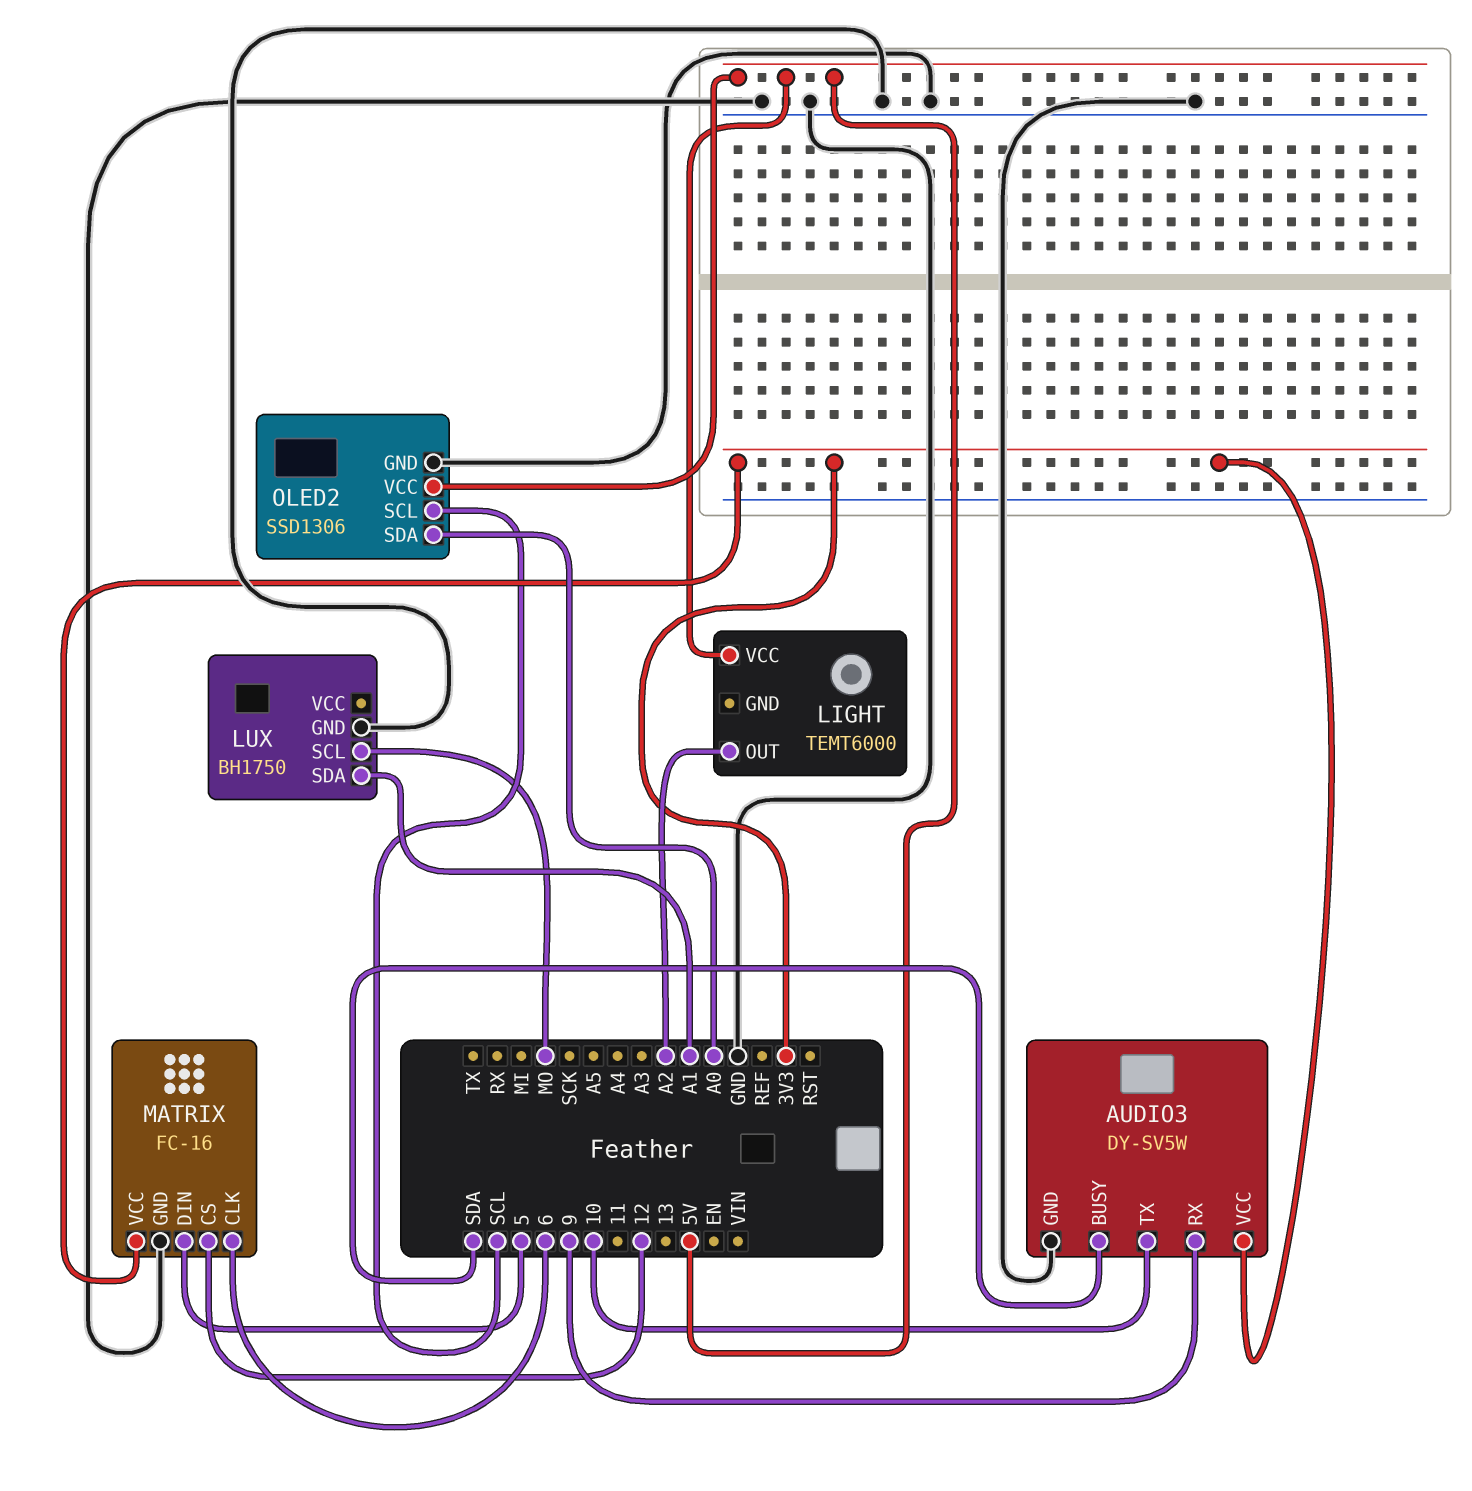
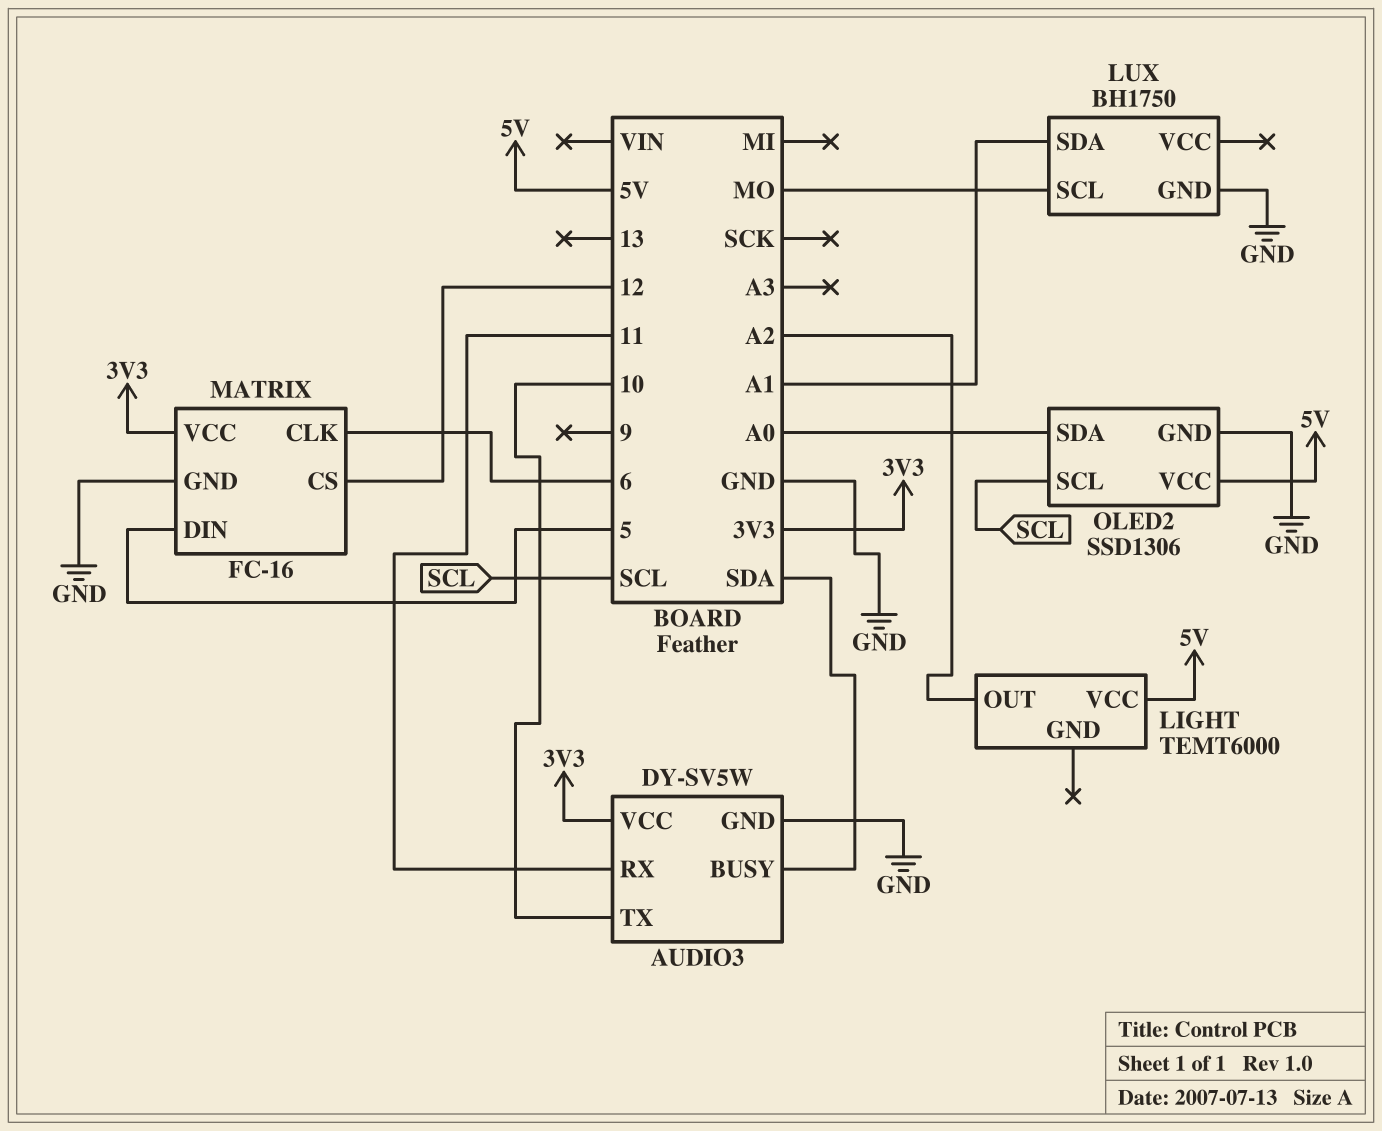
AUDIO3 pin RX: 9 -> 11

